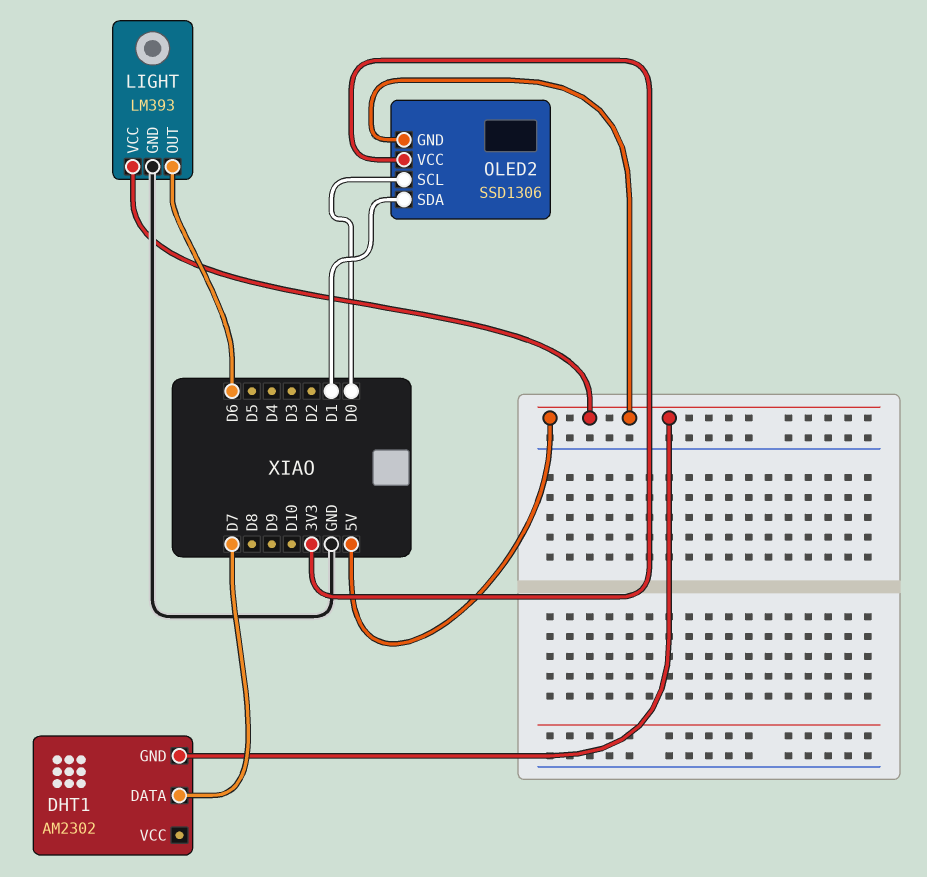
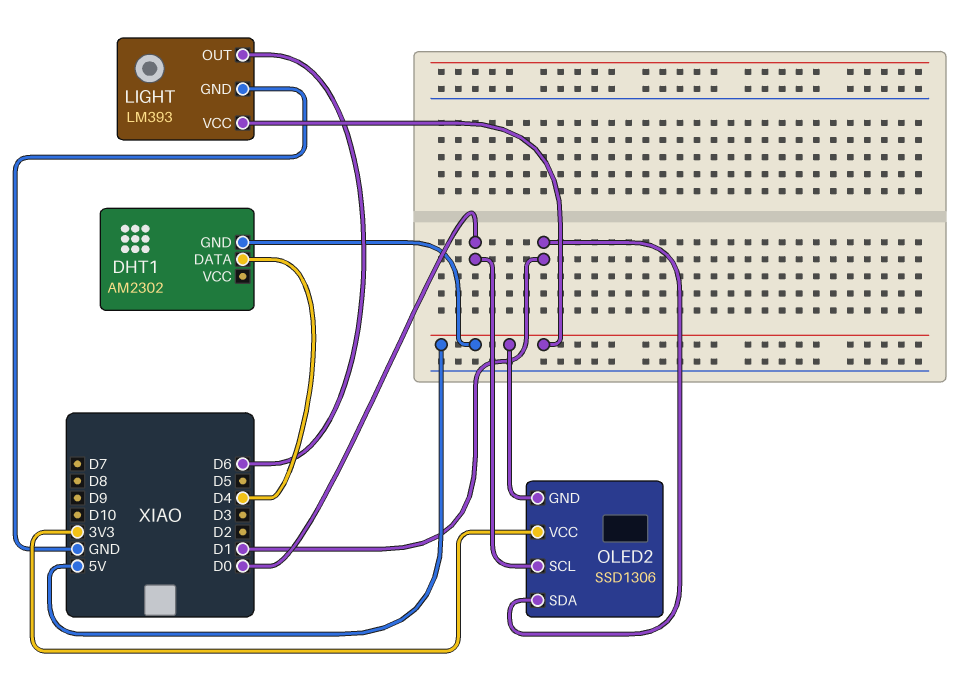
DHT1 pin DATA: D7 -> D4

